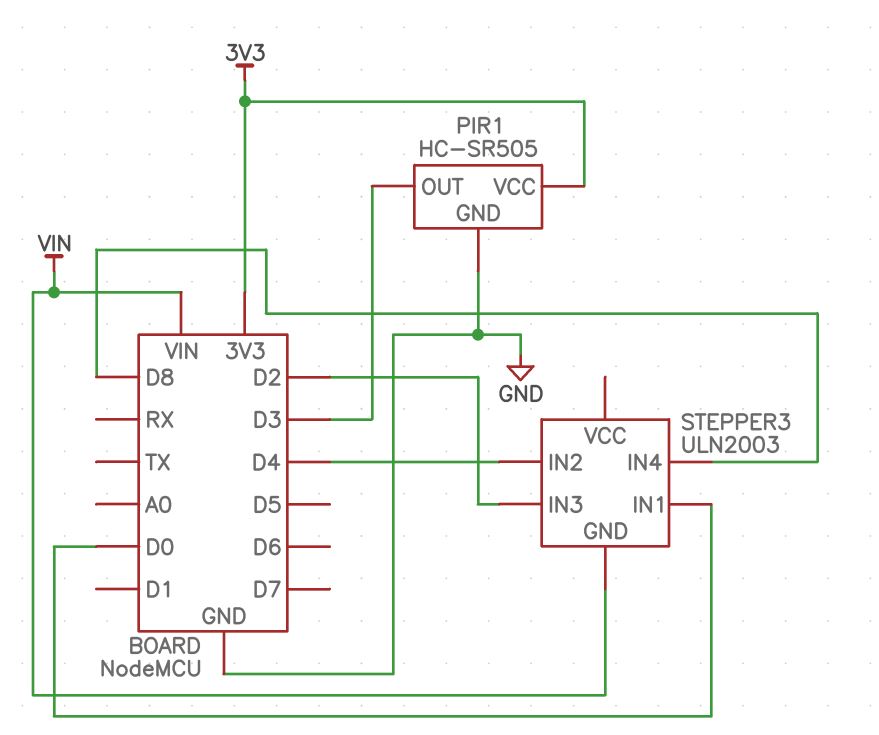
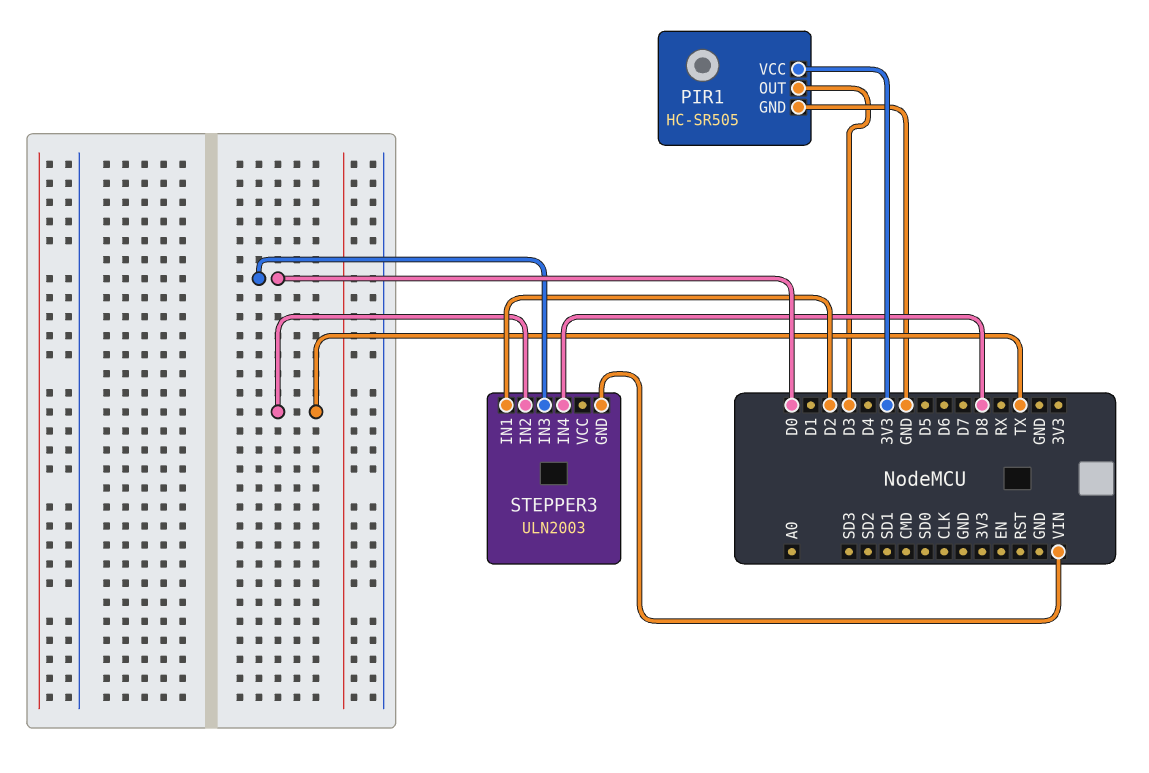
STEPPER3 pin IN1: D0 -> D2
STEPPER3 pin IN2: D4 -> TX
STEPPER3 pin IN3: D2 -> D0

